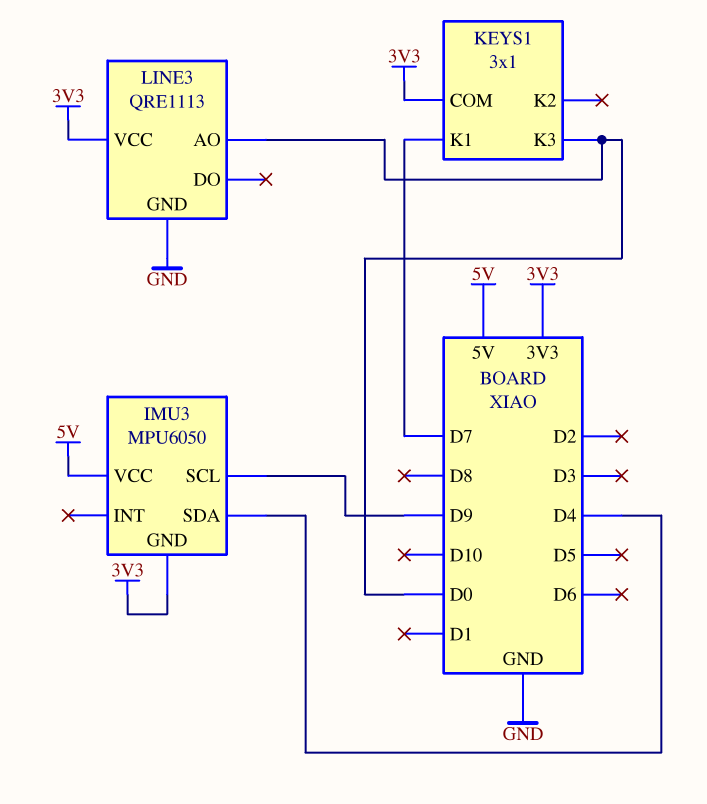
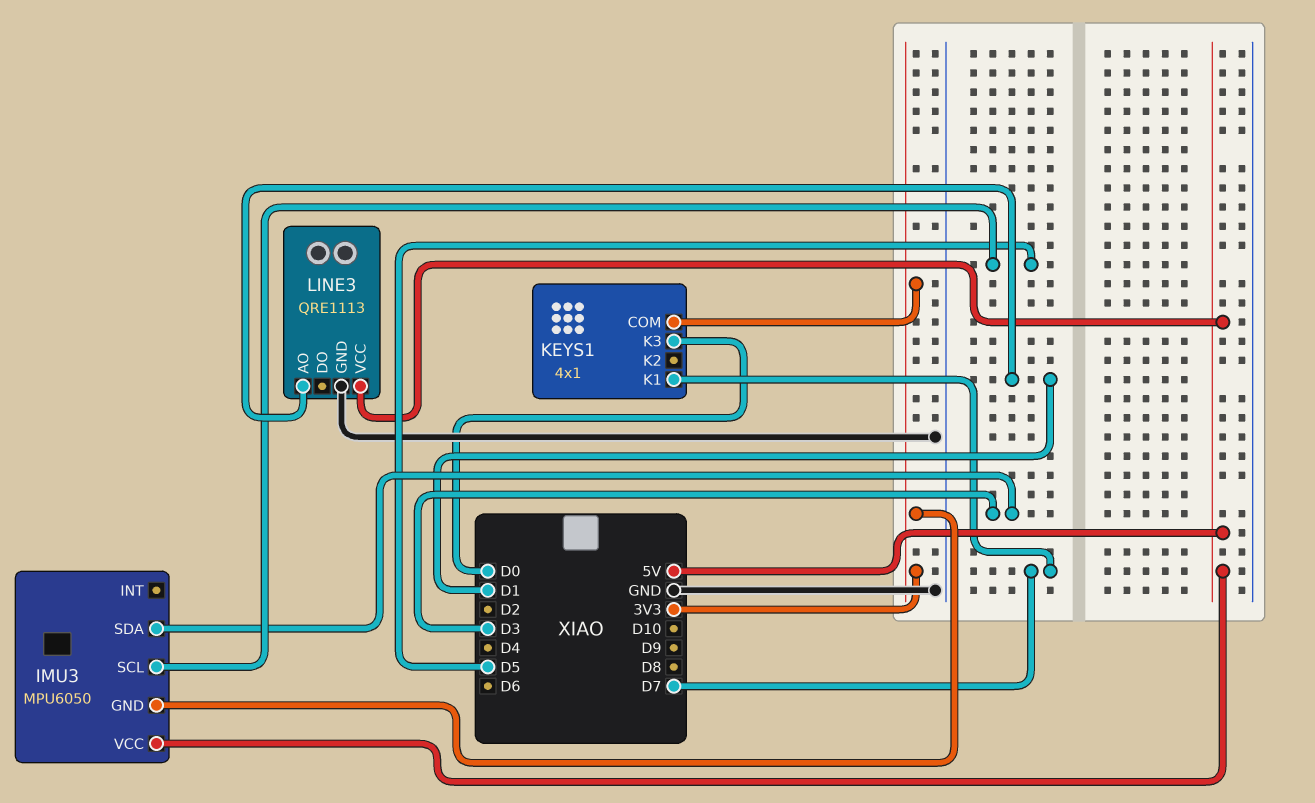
IMU3 pin SCL: D9 -> D5
IMU3 pin SDA: D4 -> D3
KEYS1: 3x1 -> 4x1
LINE3 pin AO: D0 -> D1
LINE3 pin VCC: 3V3 -> 5V

